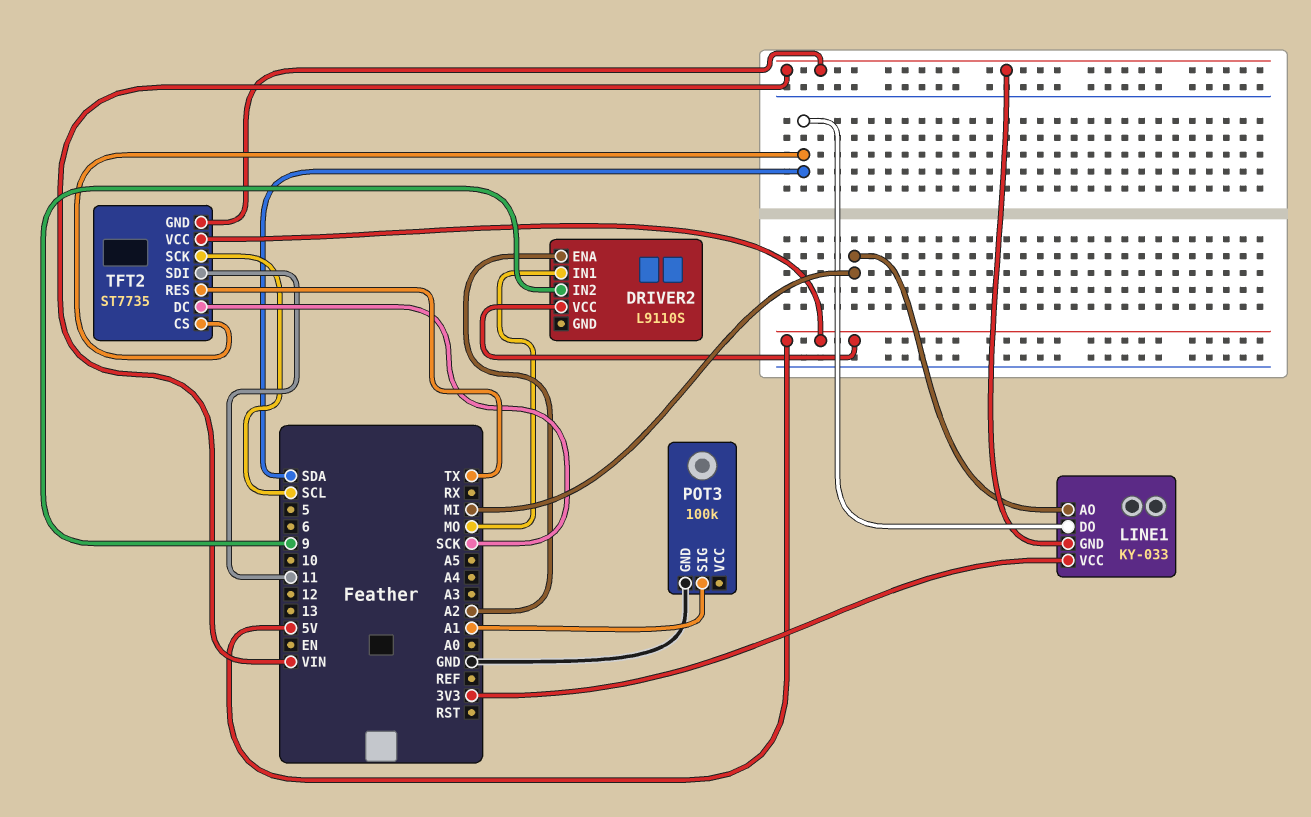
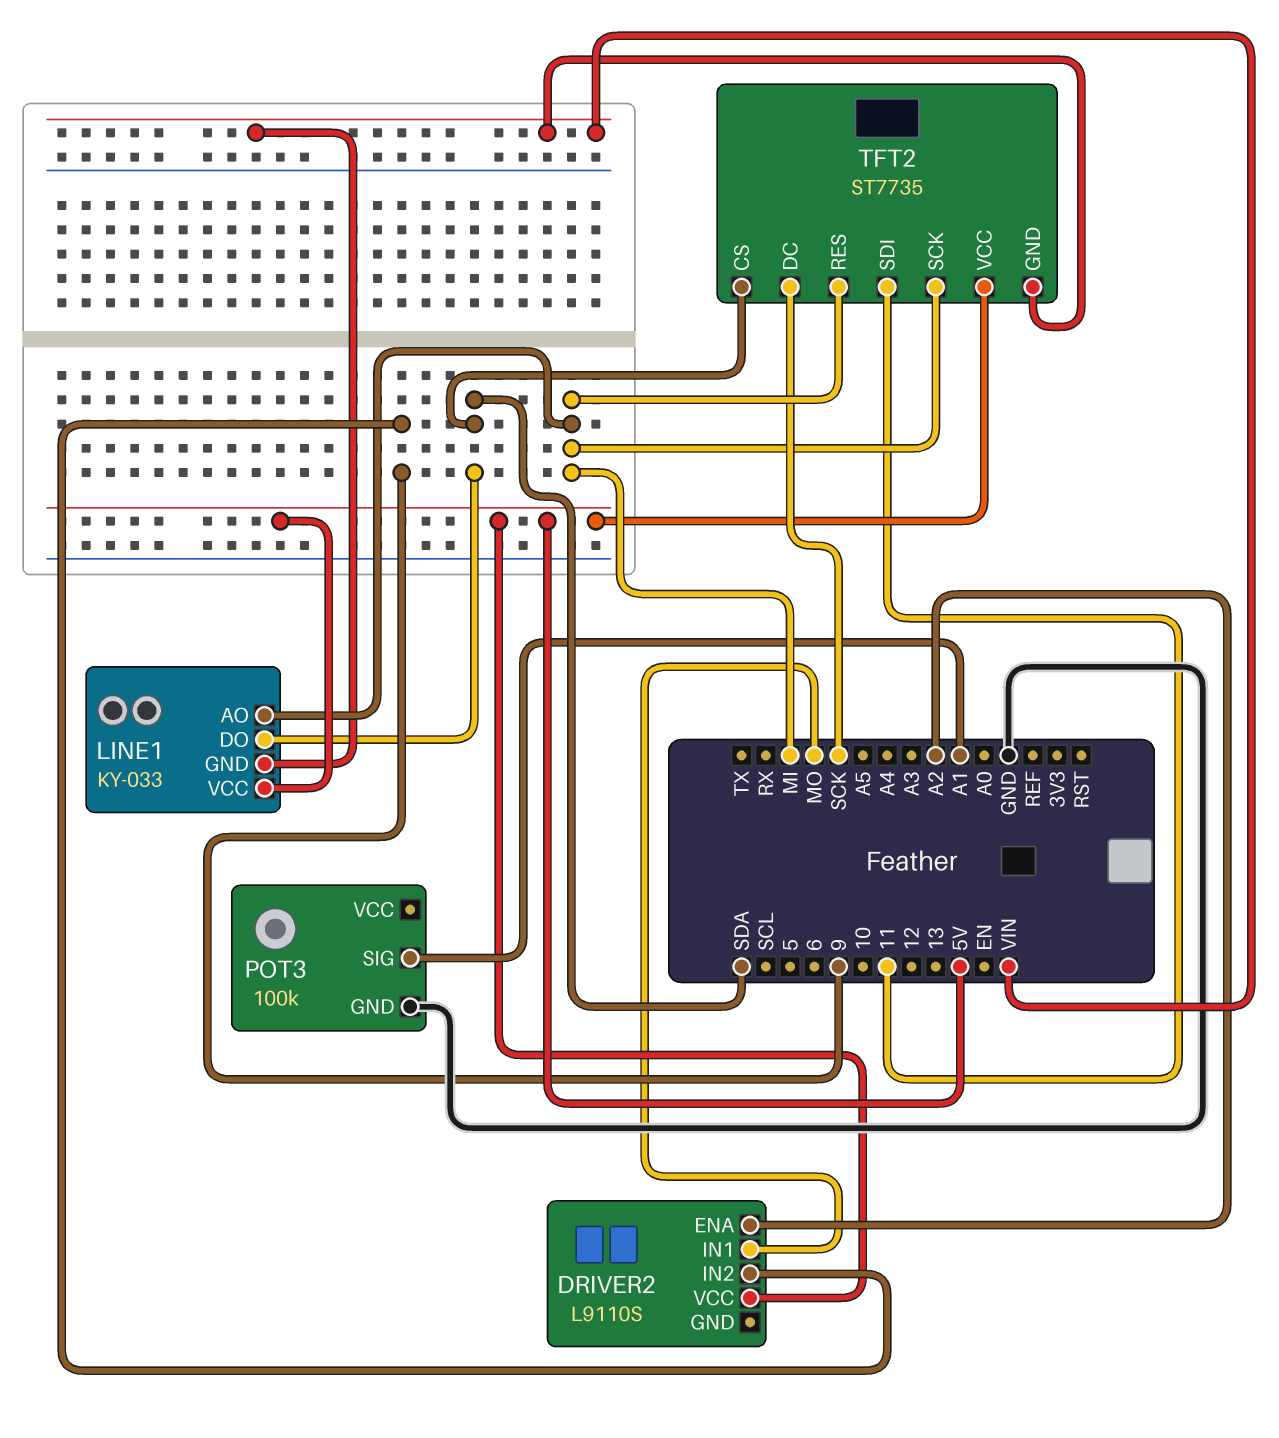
LINE1 pin VCC: 3V3 -> 5V
TFT2 pin RES: TX -> MI
TFT2 pin SCK: SCL -> MI

